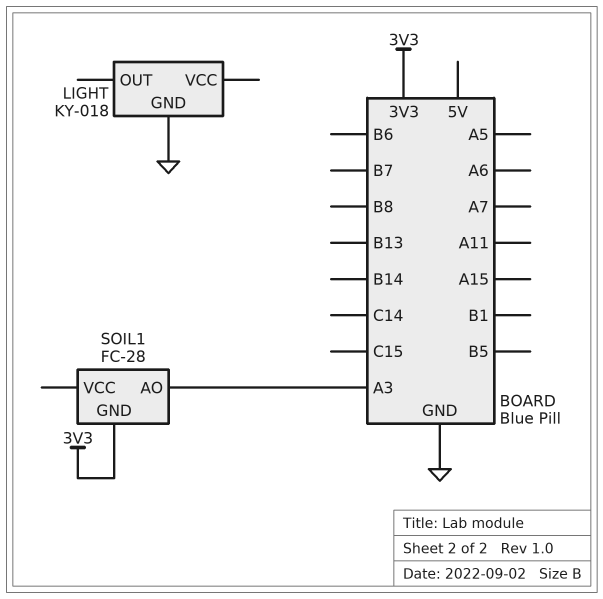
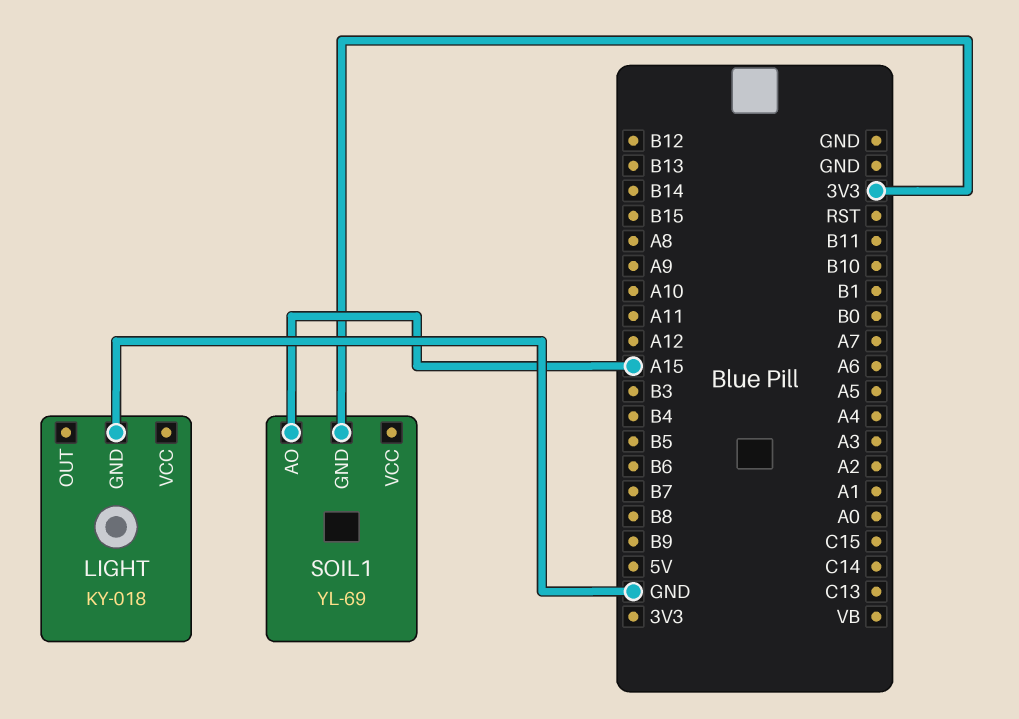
SOIL1: FC-28 -> YL-69
SOIL1 pin AO: A3 -> A15

